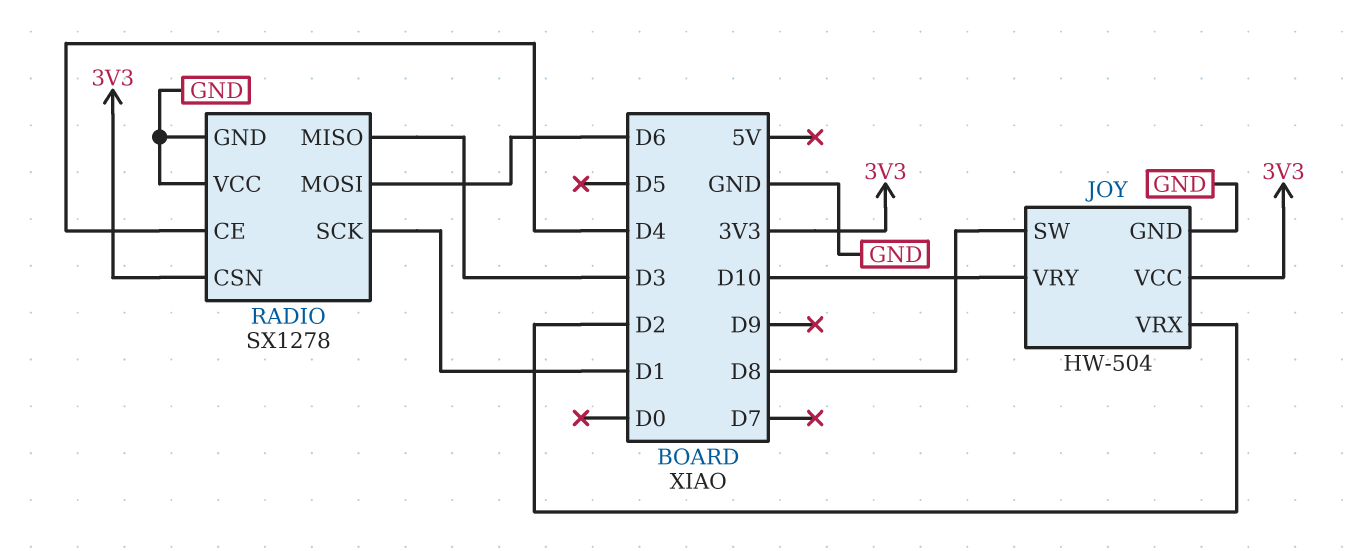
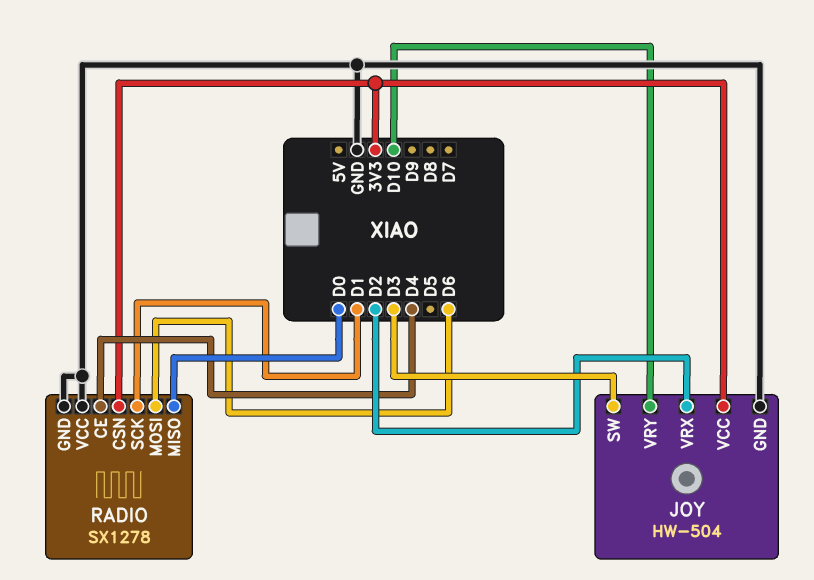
JOY pin SW: D8 -> D3
RADIO pin MISO: D3 -> D0

